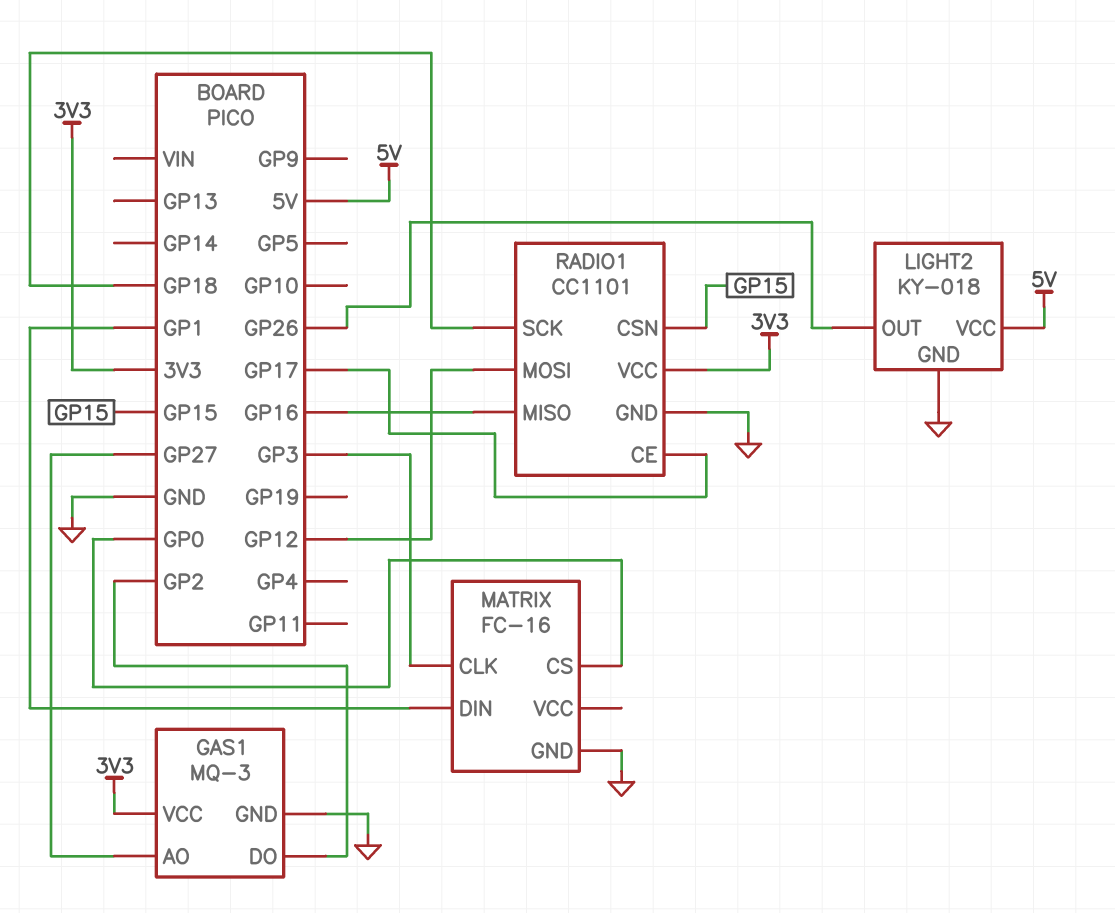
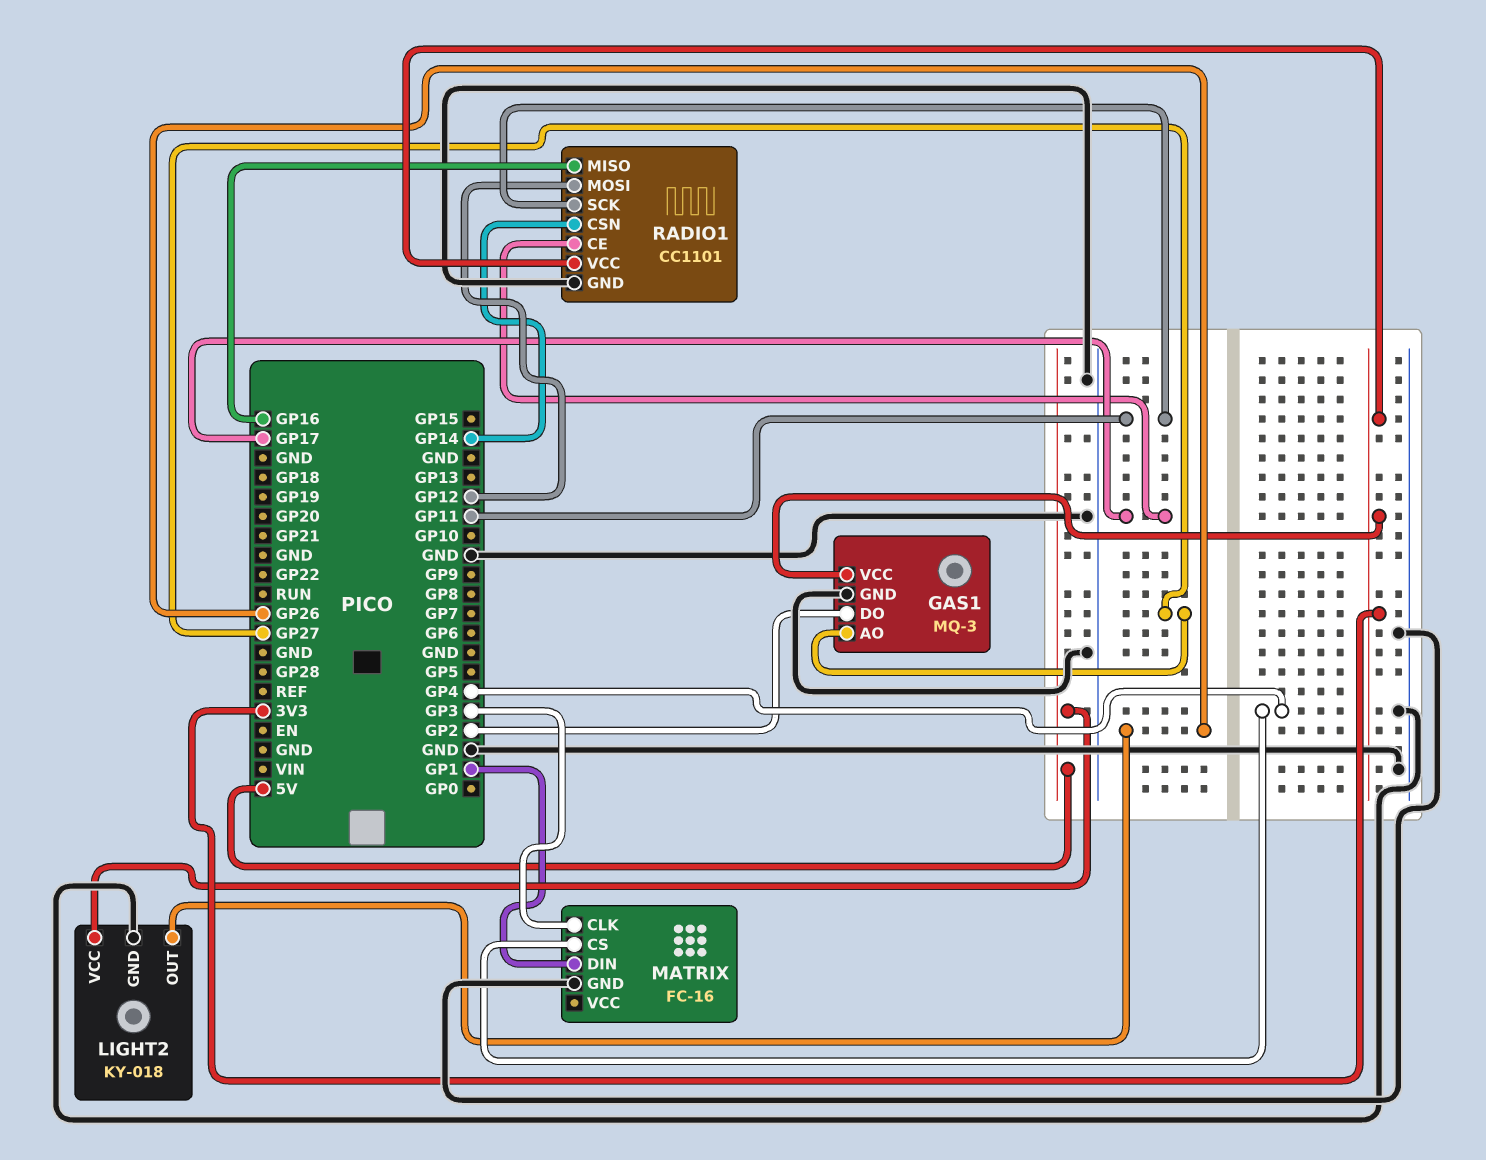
MATRIX pin CS: GP0 -> GP4
RADIO1 pin CSN: GP15 -> GP14
RADIO1 pin SCK: GP18 -> GP11

